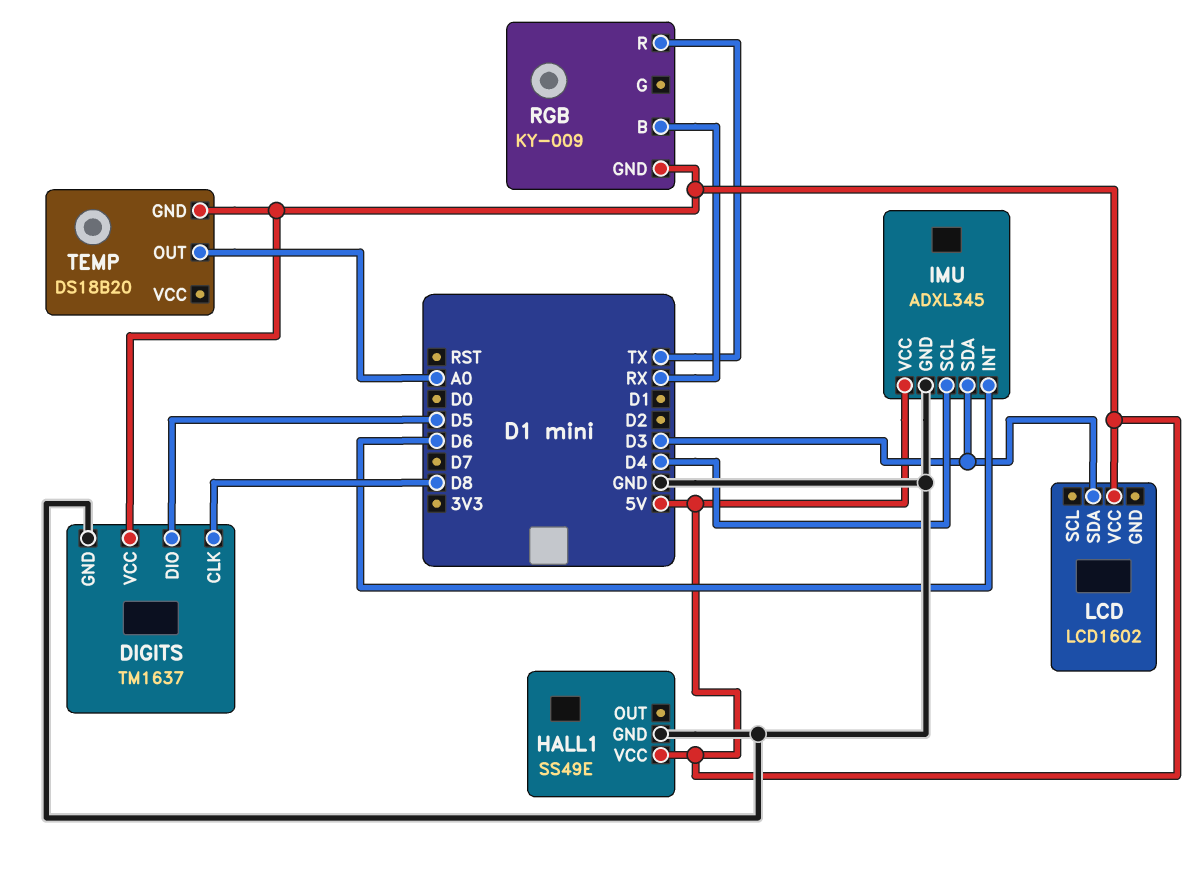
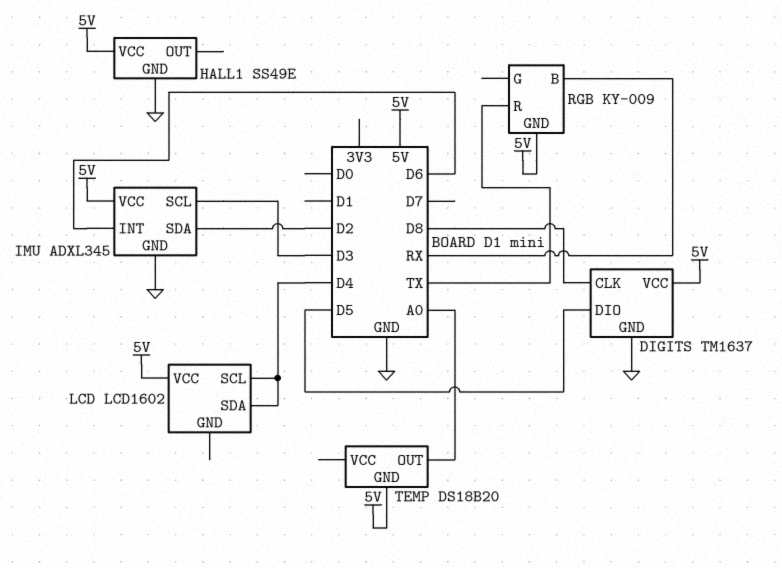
IMU pin SCL: D4 -> D3
IMU pin SDA: D3 -> D2
LCD pin SCL: none -> D4
LCD pin SDA: D3 -> D4

